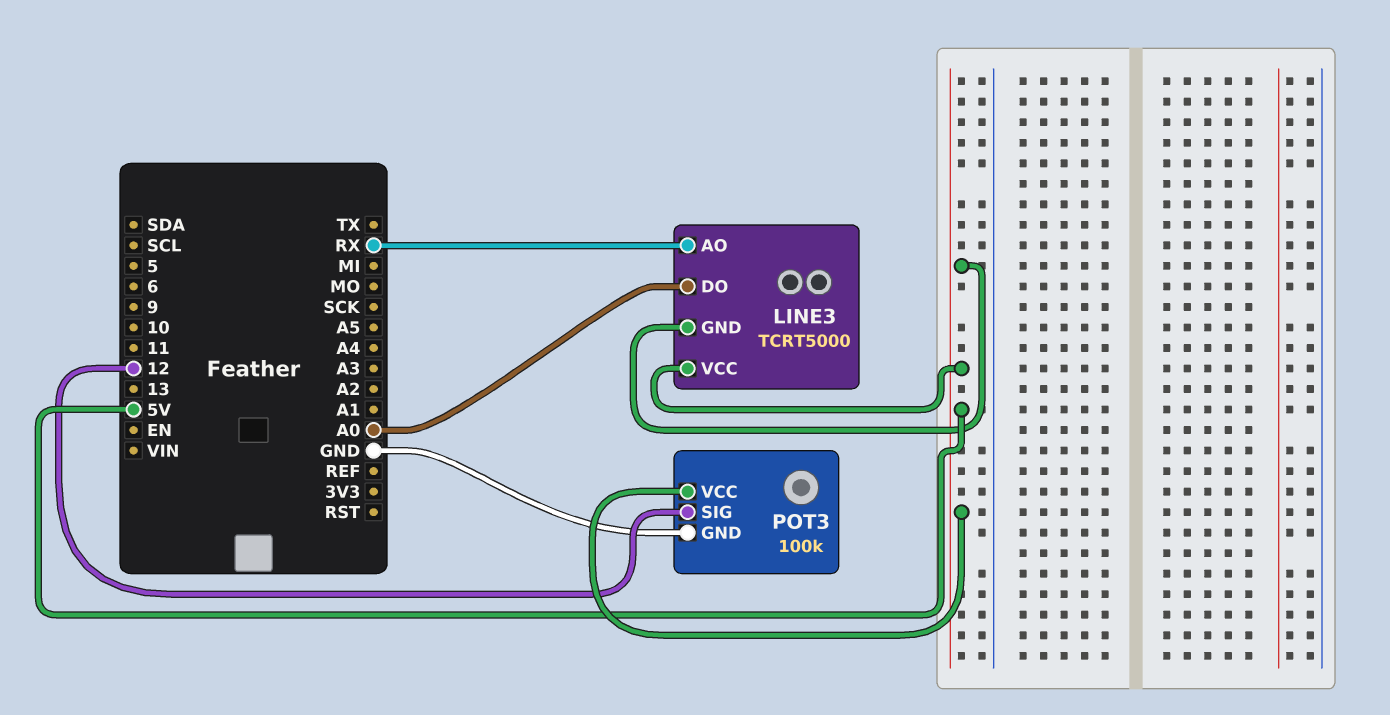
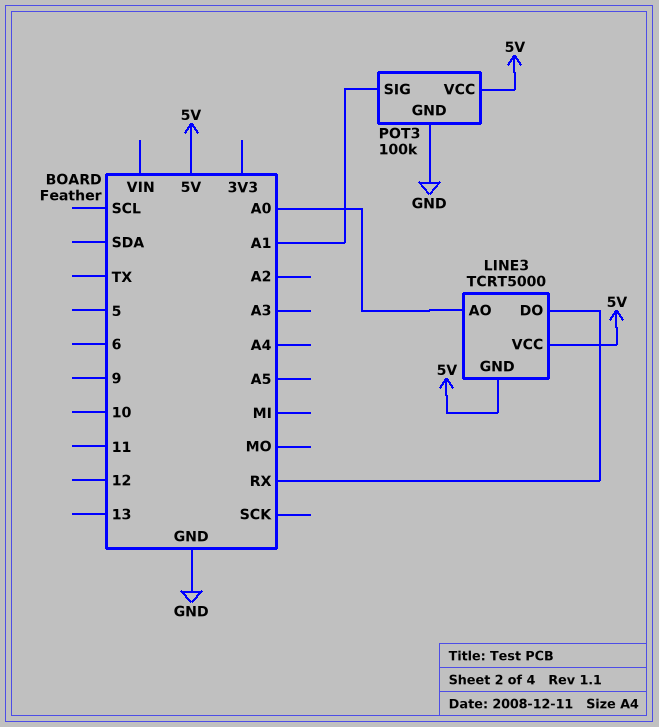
LINE3 pin AO: RX -> A0
LINE3 pin DO: A0 -> RX
POT3 pin SIG: 12 -> A1

